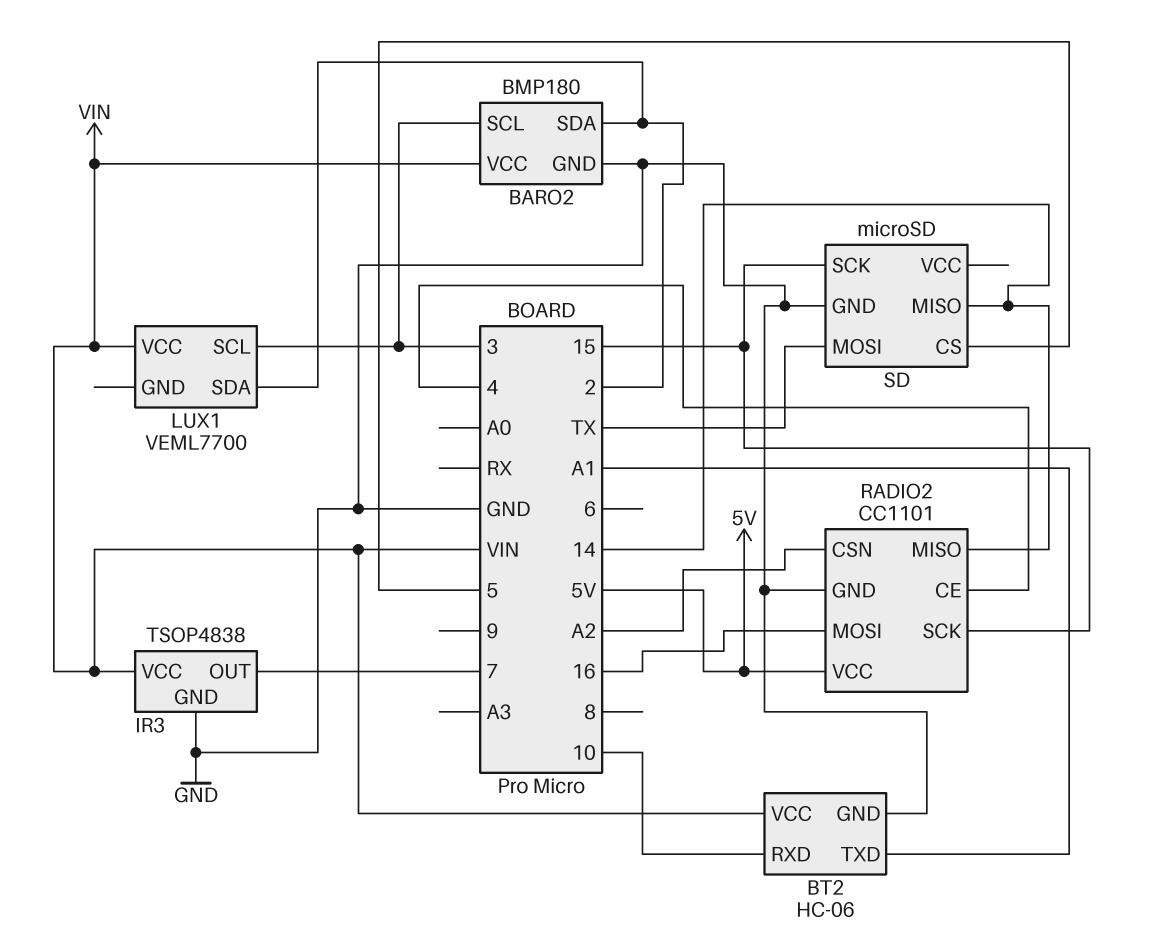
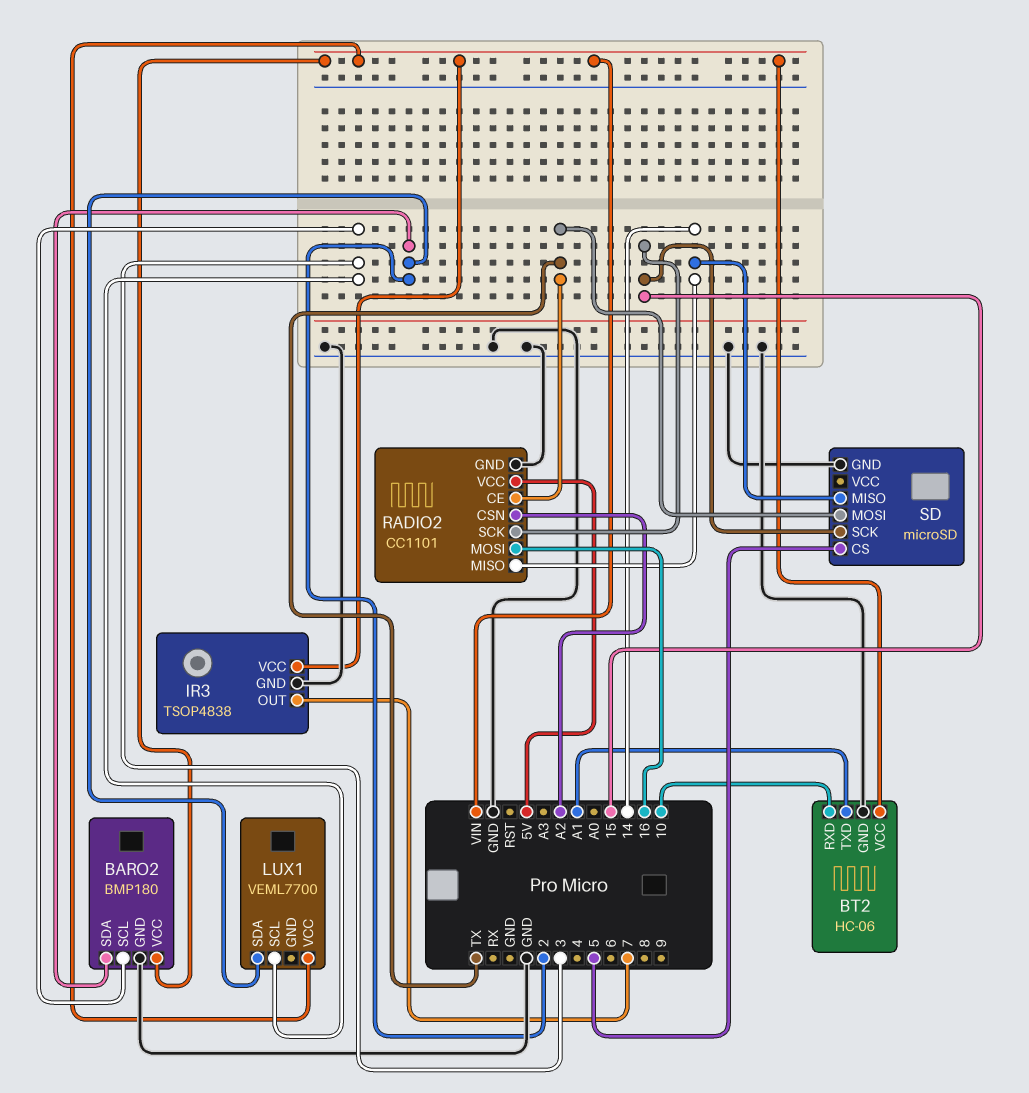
RADIO2 pin CE: 4 -> TX

